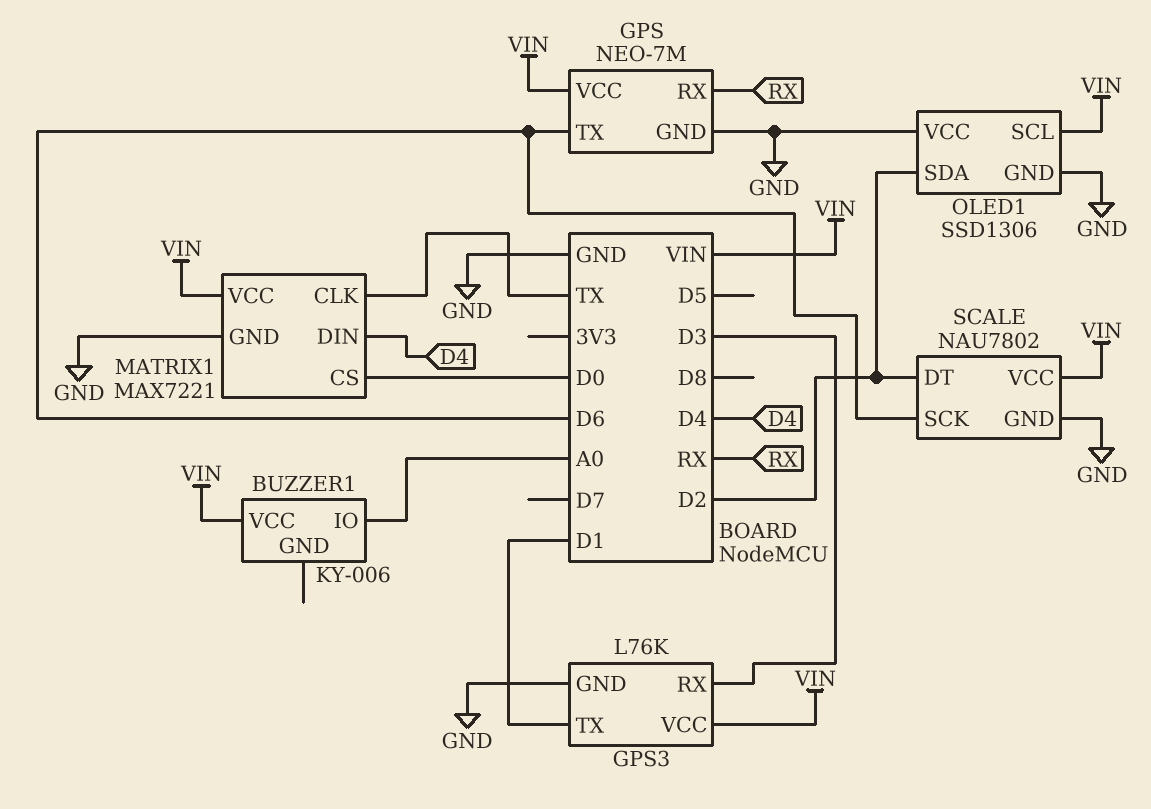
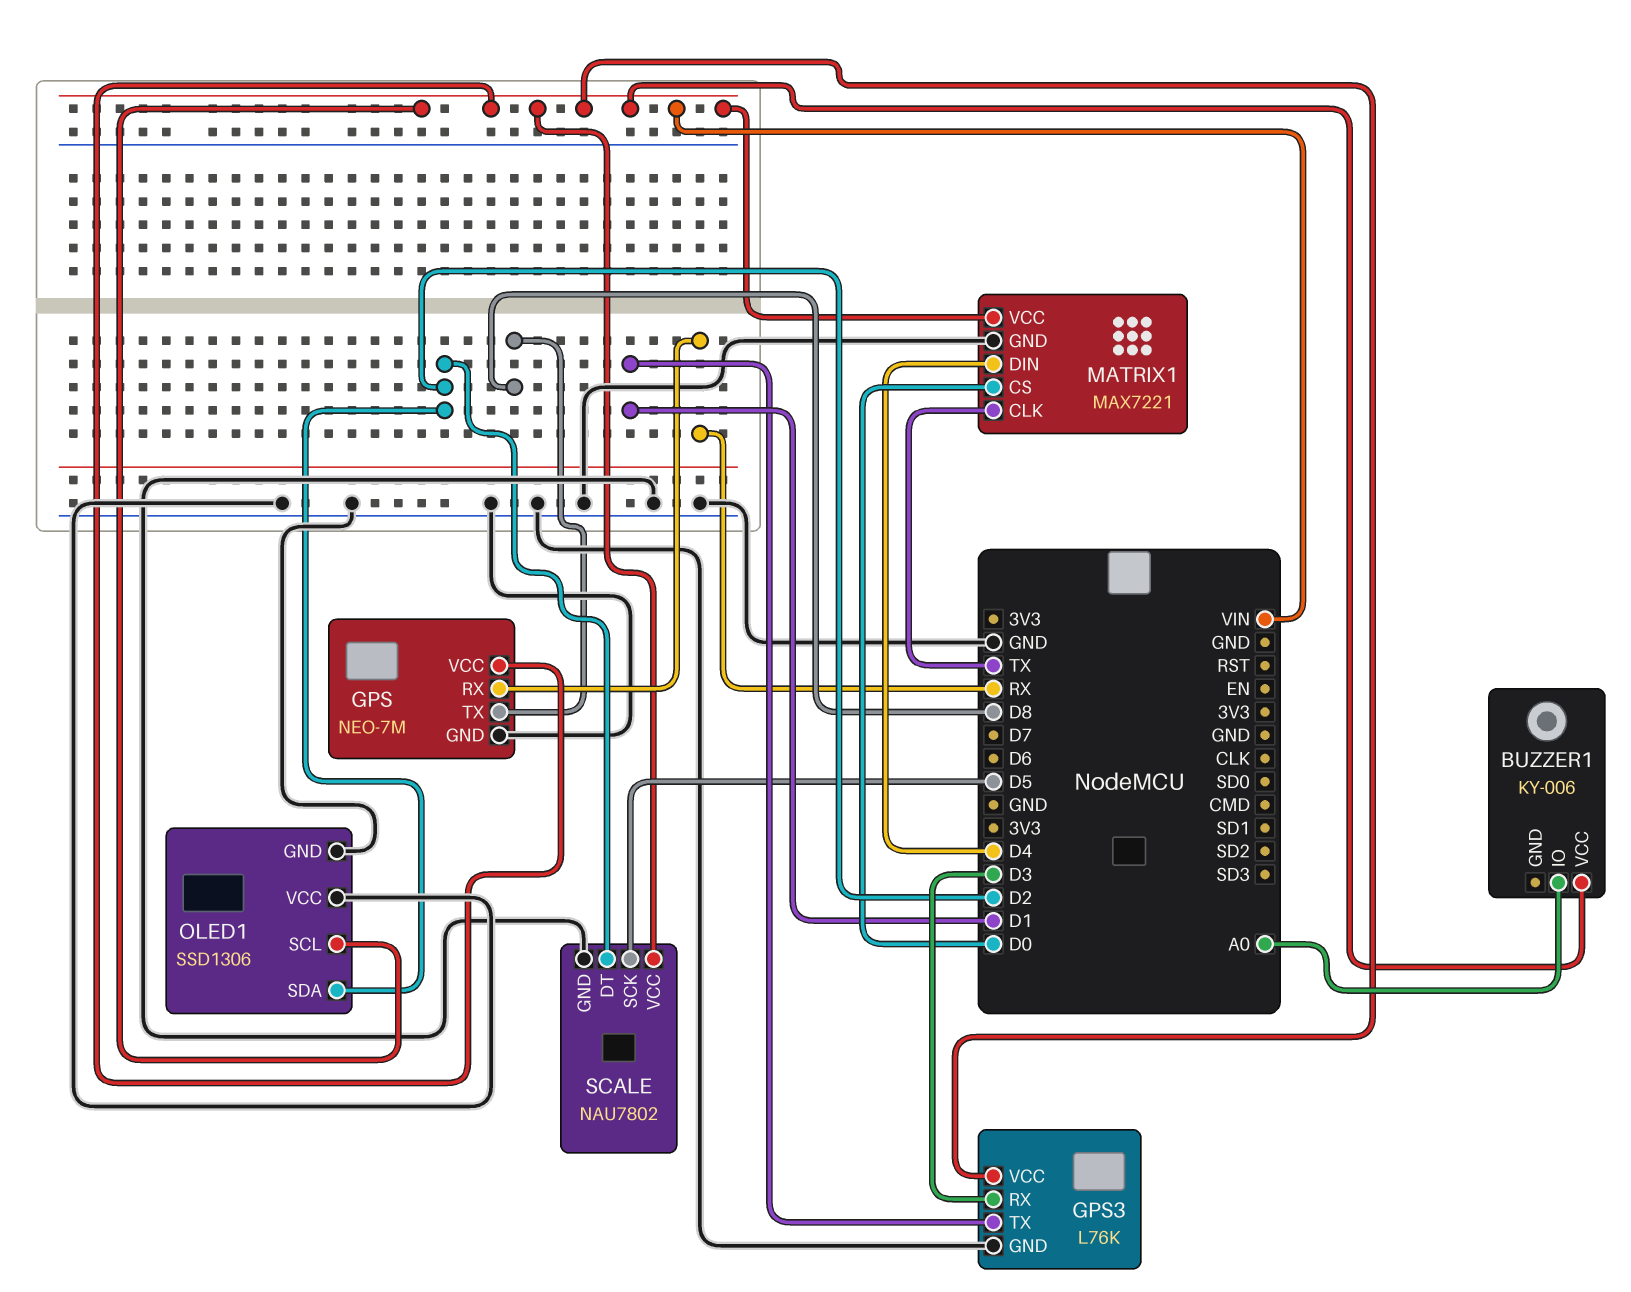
GPS pin TX: D6 -> D8
SCALE pin SCK: D6 -> D5

